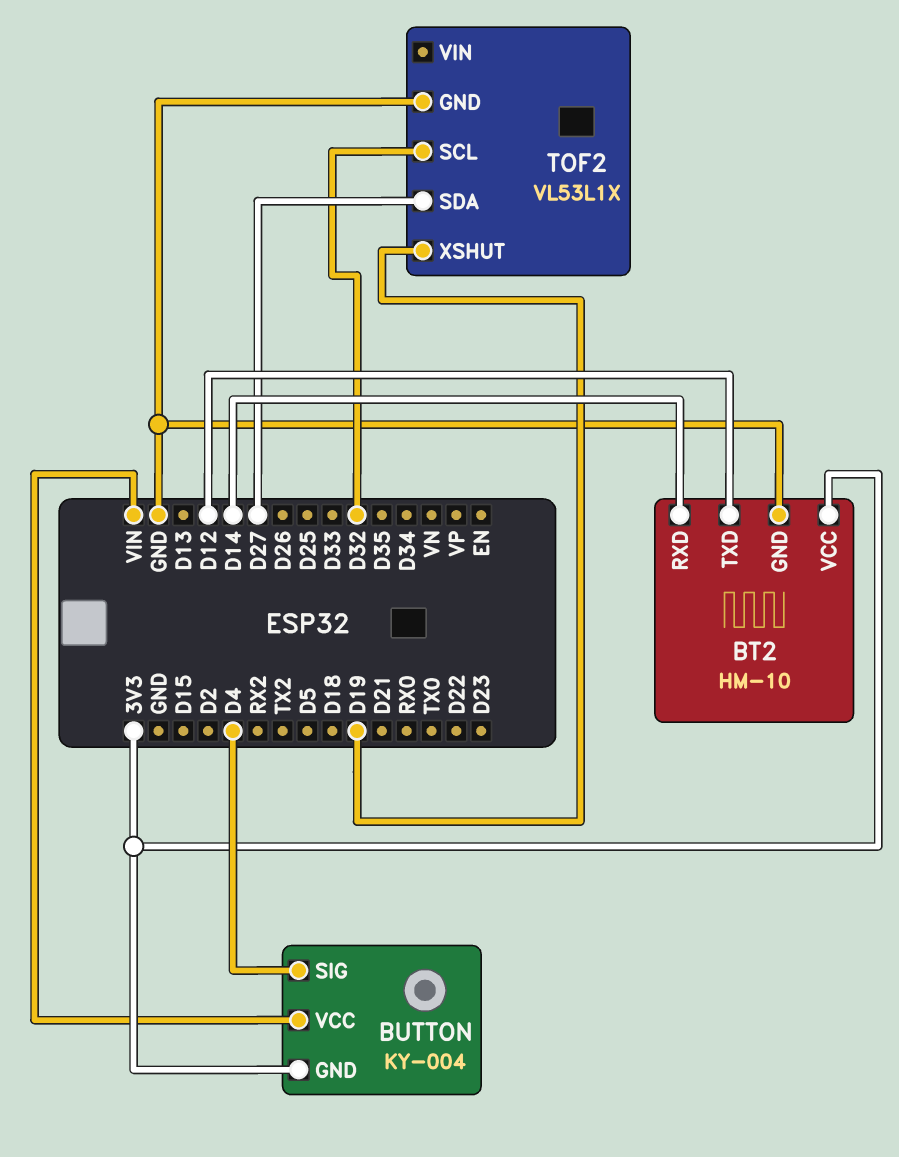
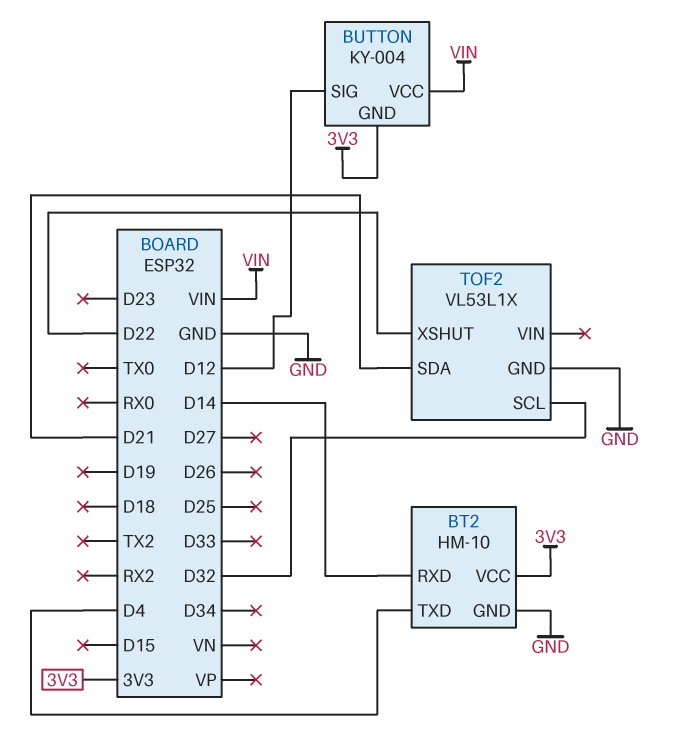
BT2 pin TXD: D12 -> D4
BUTTON pin SIG: D4 -> D12
TOF2 pin SDA: D27 -> D21
TOF2 pin XSHUT: D19 -> D22

